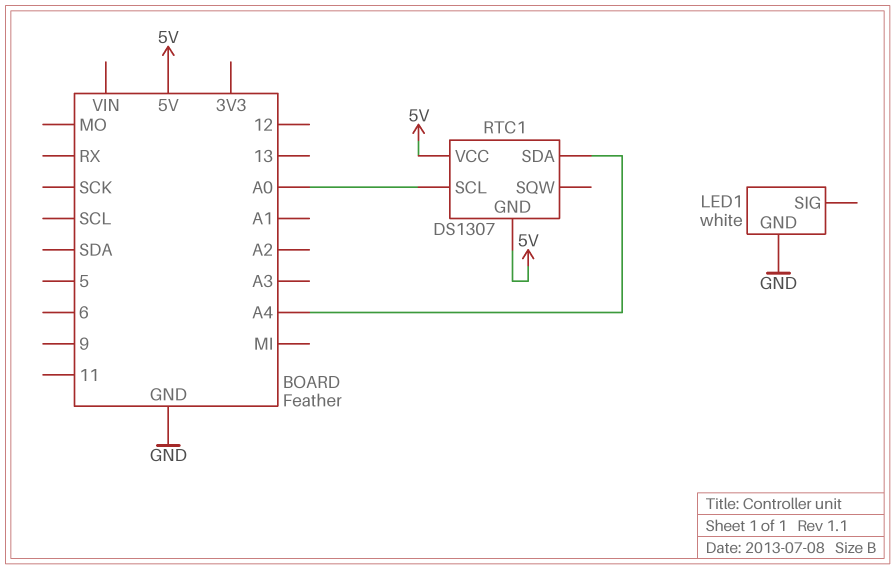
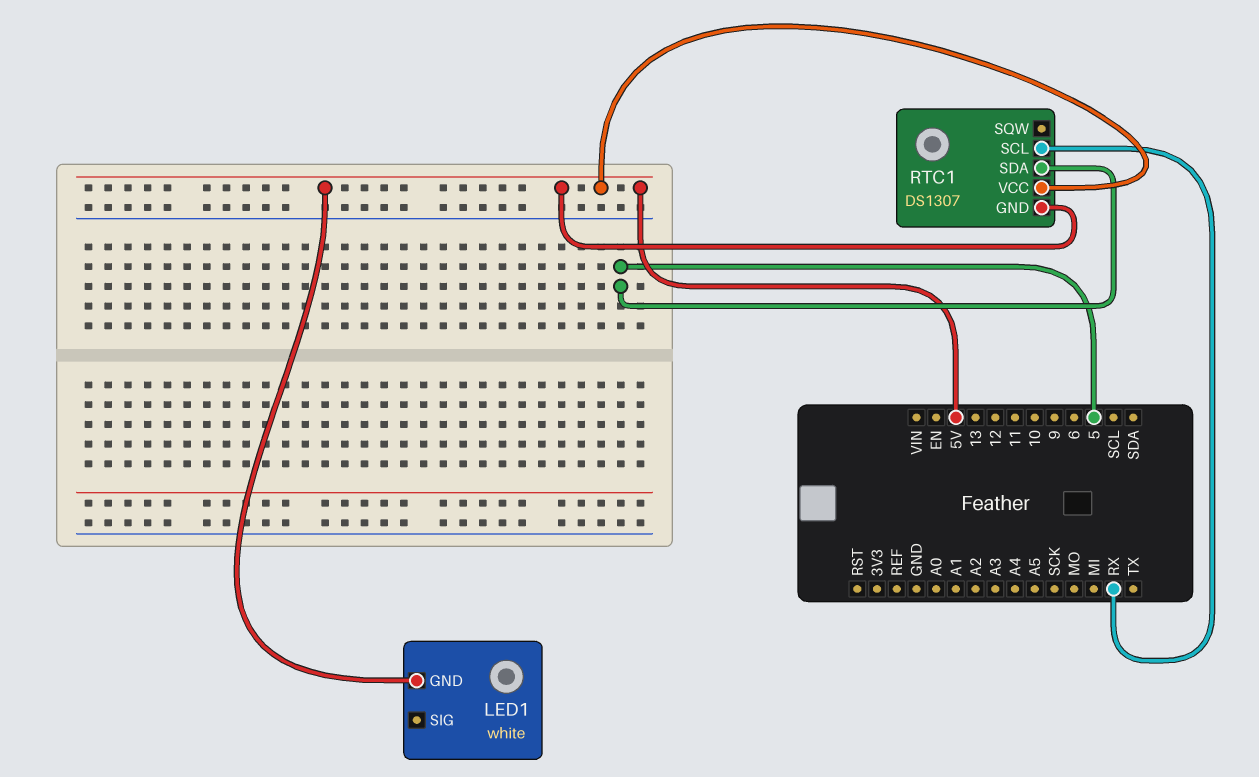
LED1 pin GND: GND -> 5V
RTC1 pin SCL: A0 -> RX
RTC1 pin SDA: A4 -> 5

